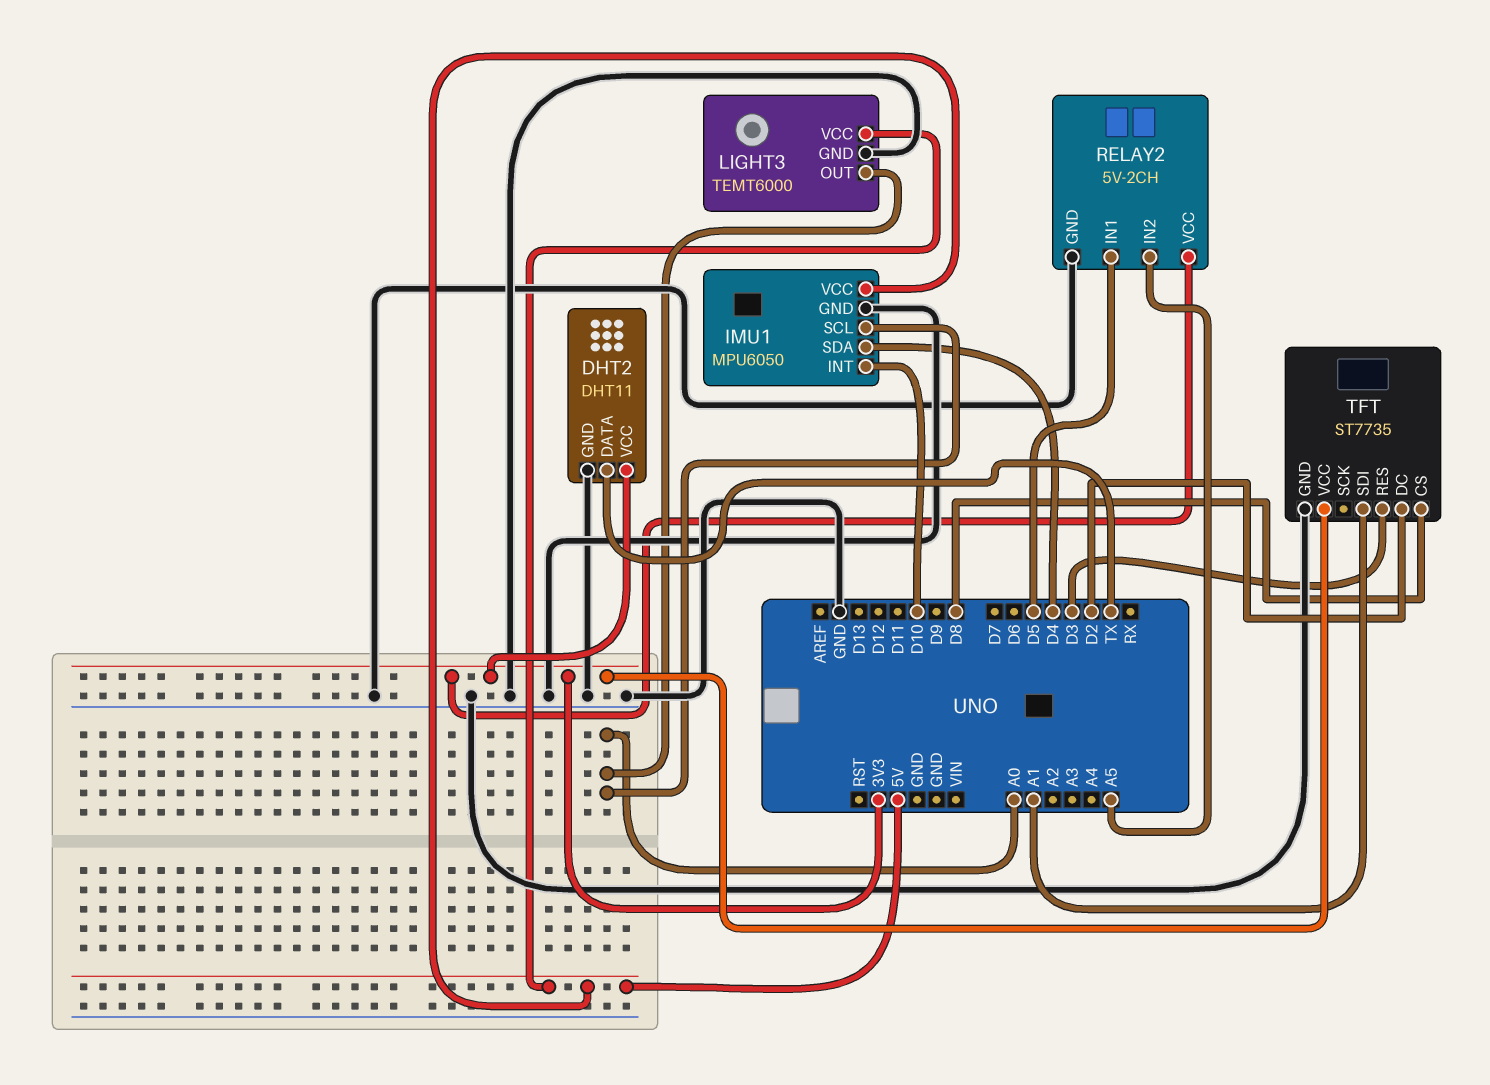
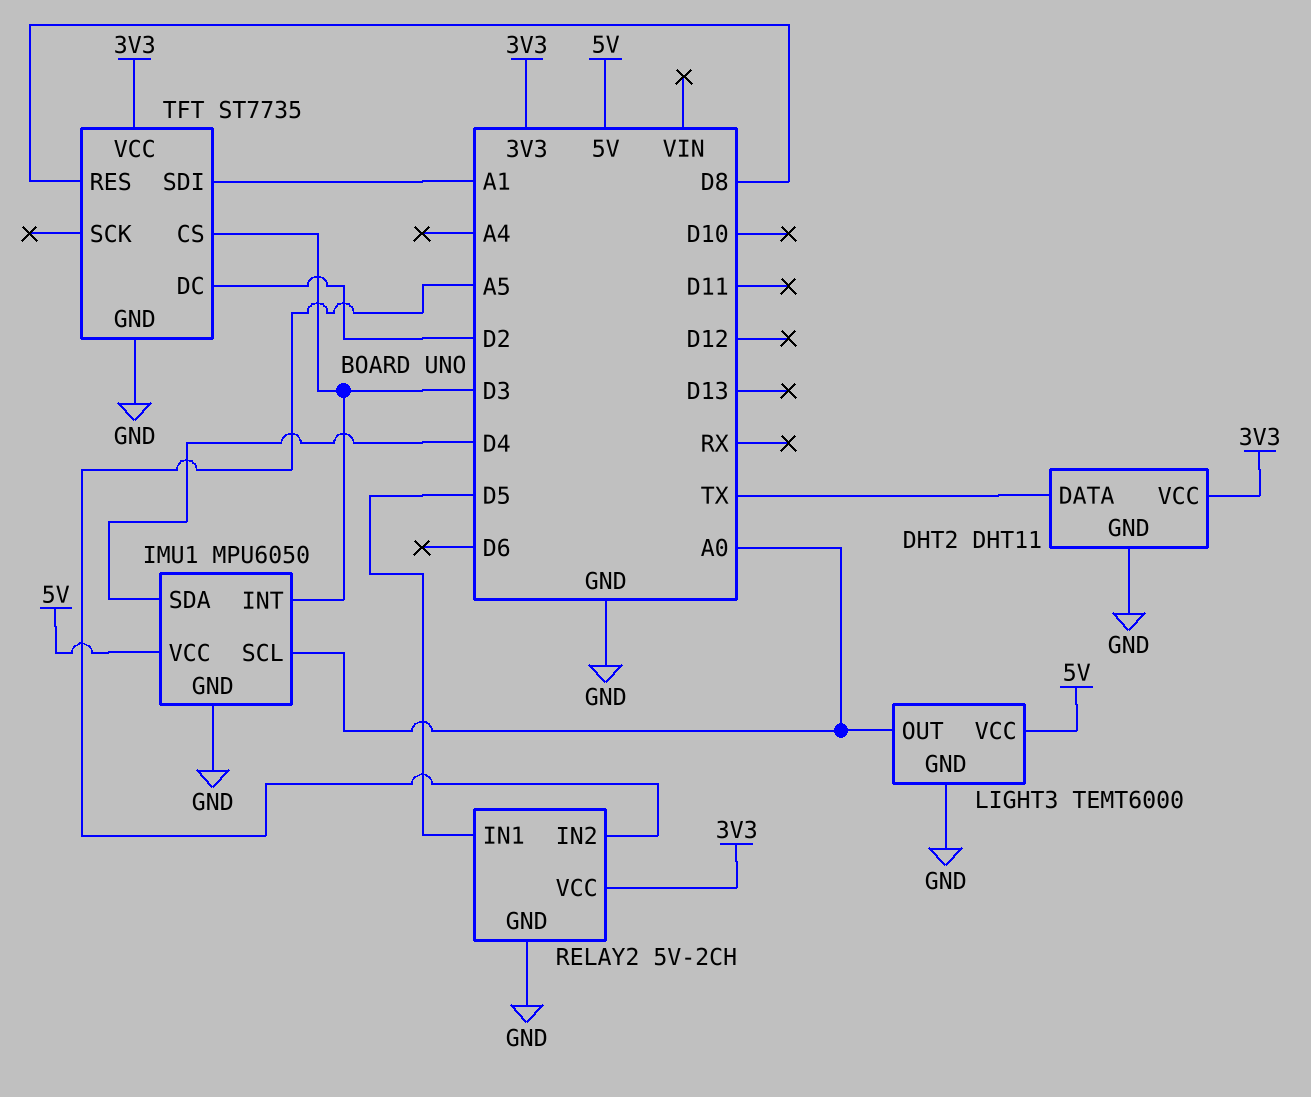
IMU1 pin INT: D10 -> D3
TFT pin CS: D8 -> D3
TFT pin RES: D3 -> D8

